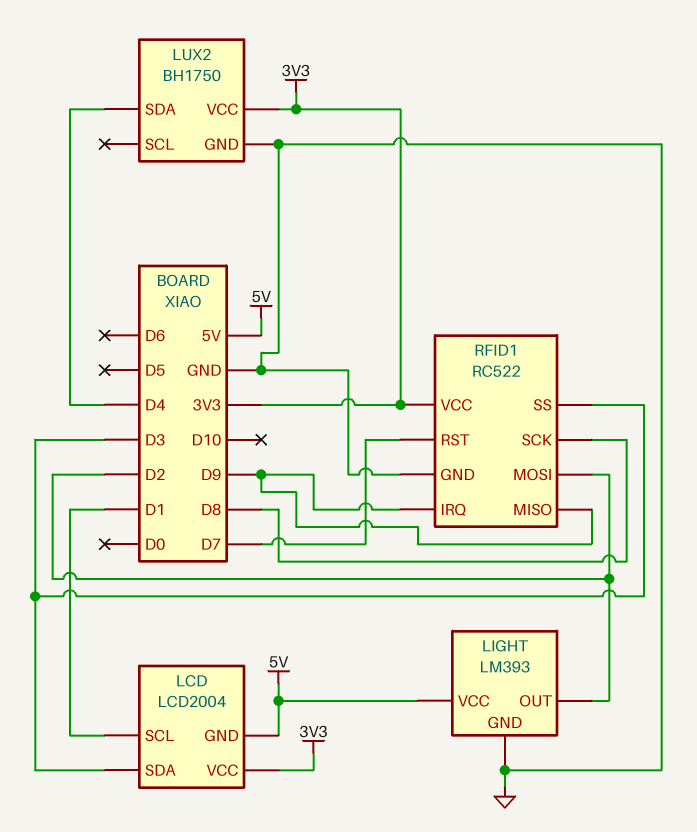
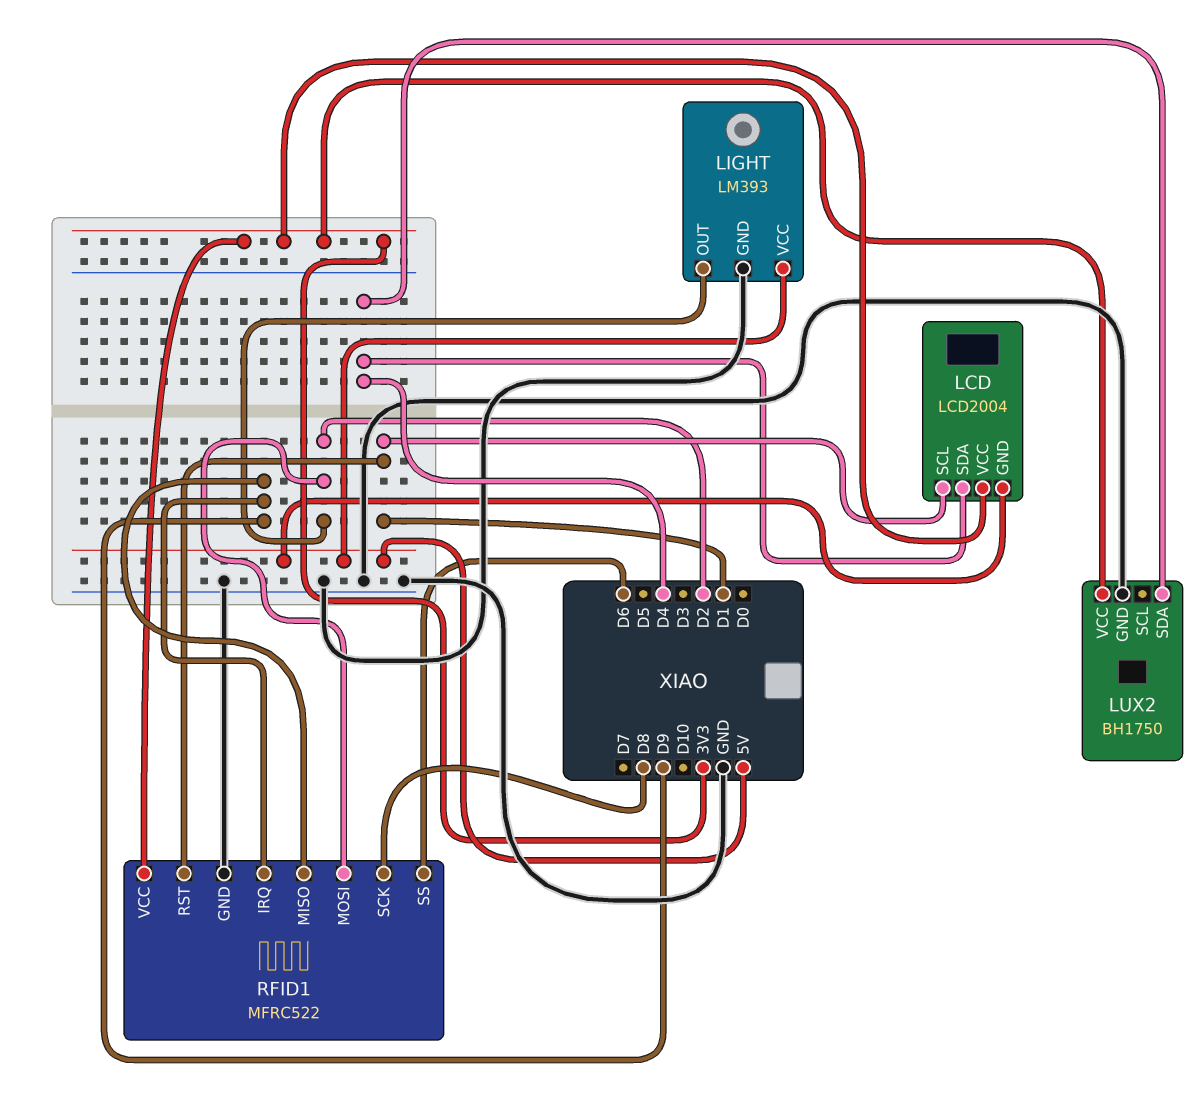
LCD pin SDA: D3 -> D4
RFID1: RC522 -> MFRC522
RFID1 pin RST: D7 -> D1
RFID1 pin SS: D3 -> D6

